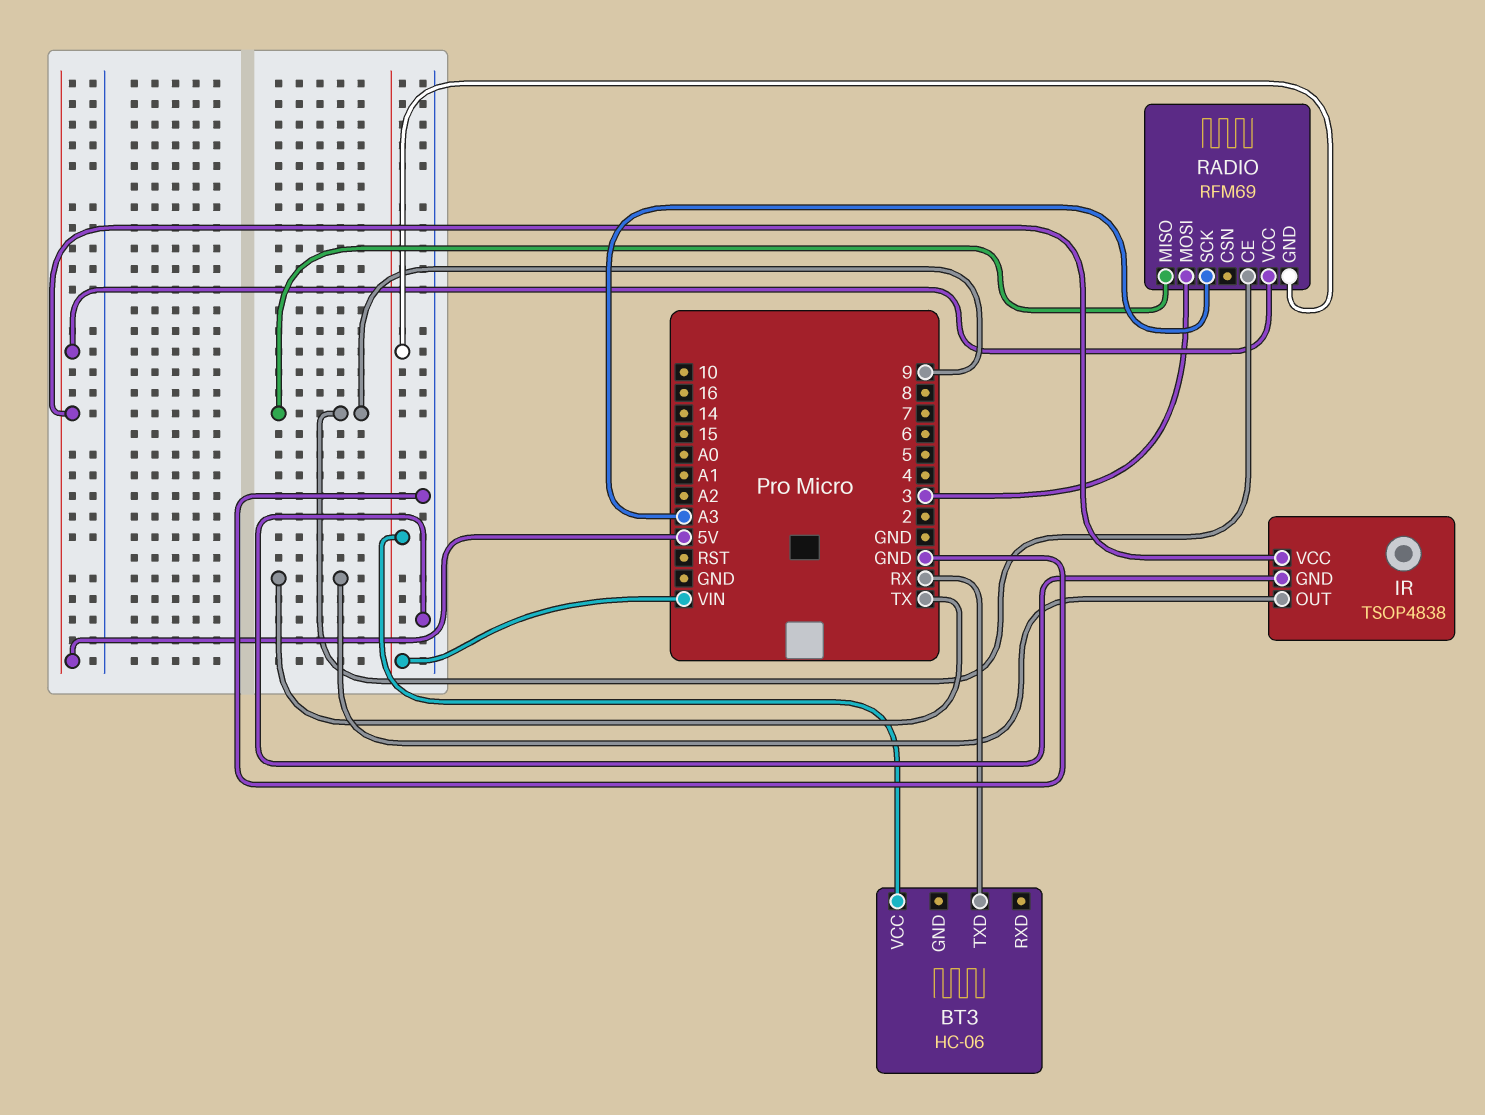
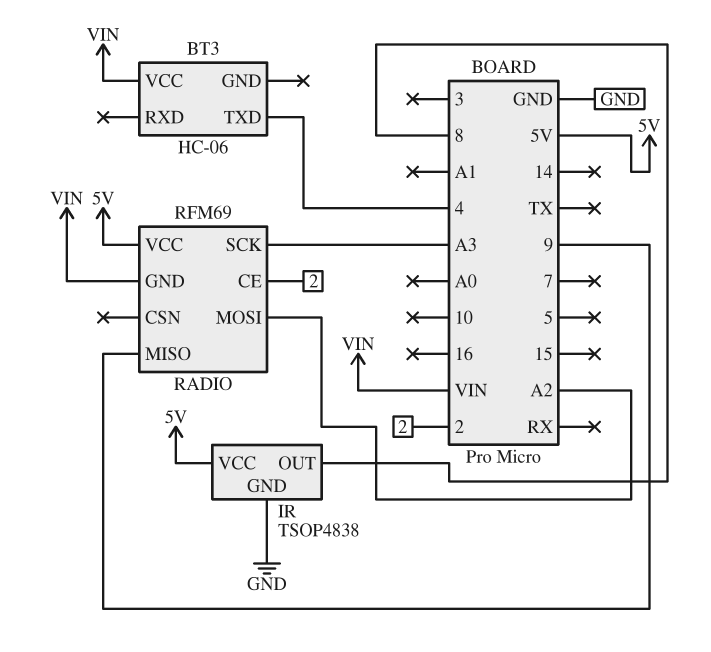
BT3 pin TXD: RX -> 4
IR pin OUT: TX -> 8
RADIO pin CE: 9 -> 2
RADIO pin MOSI: 3 -> A2

